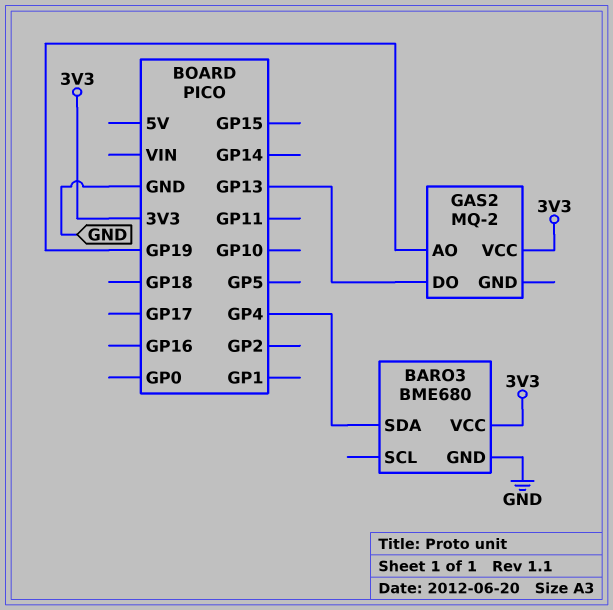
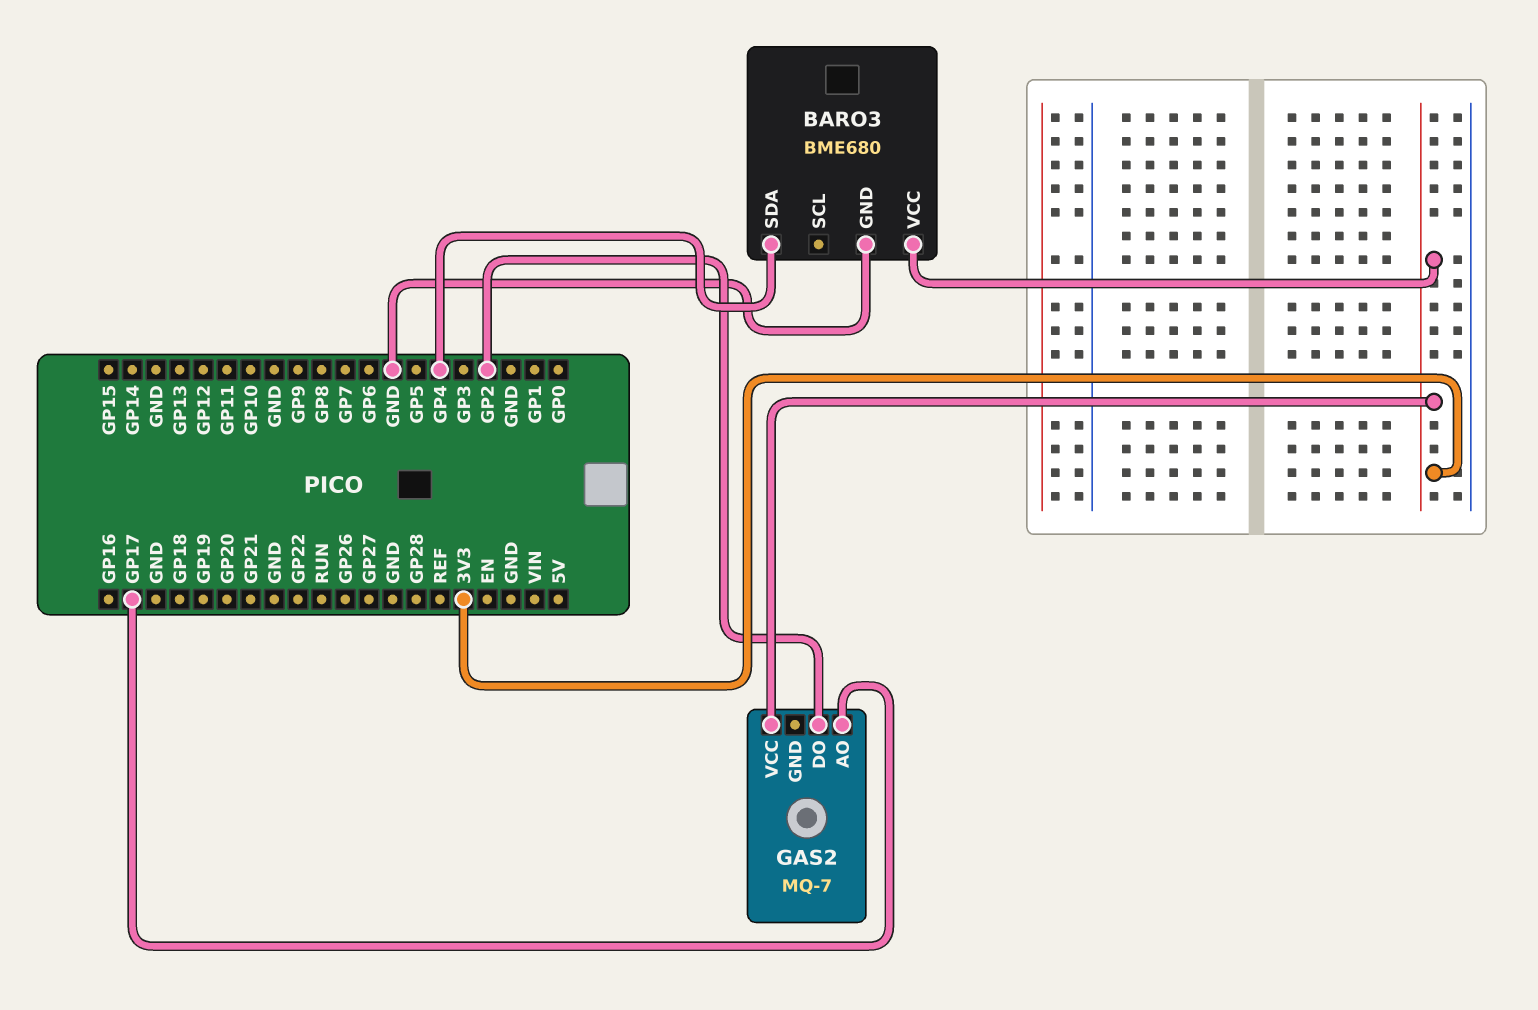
GAS2: MQ-2 -> MQ-7
GAS2 pin AO: GP19 -> GP17
GAS2 pin DO: GP13 -> GP2

